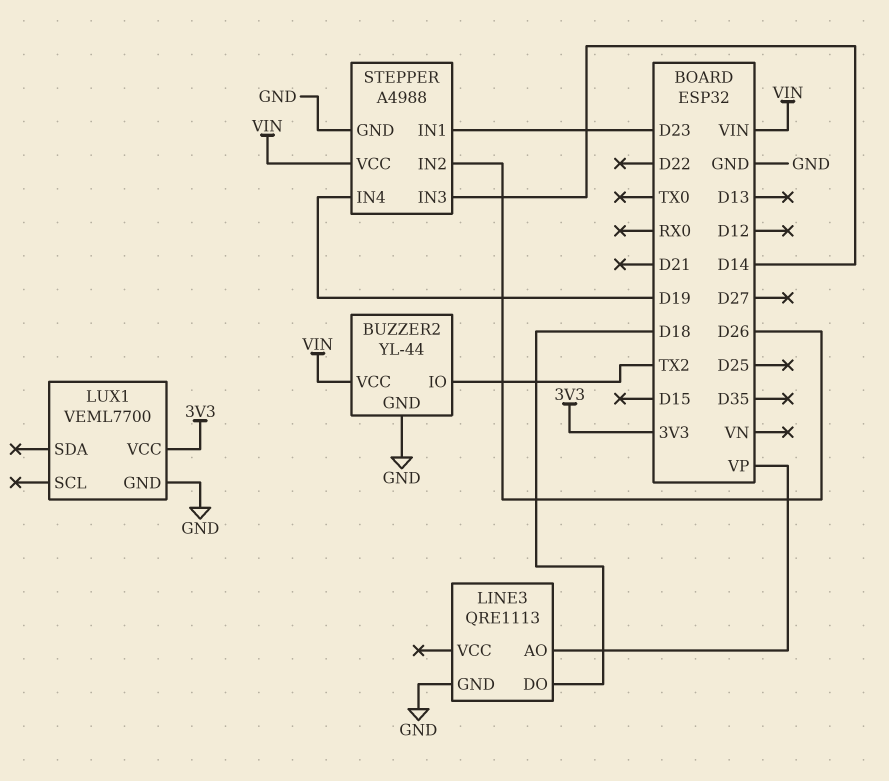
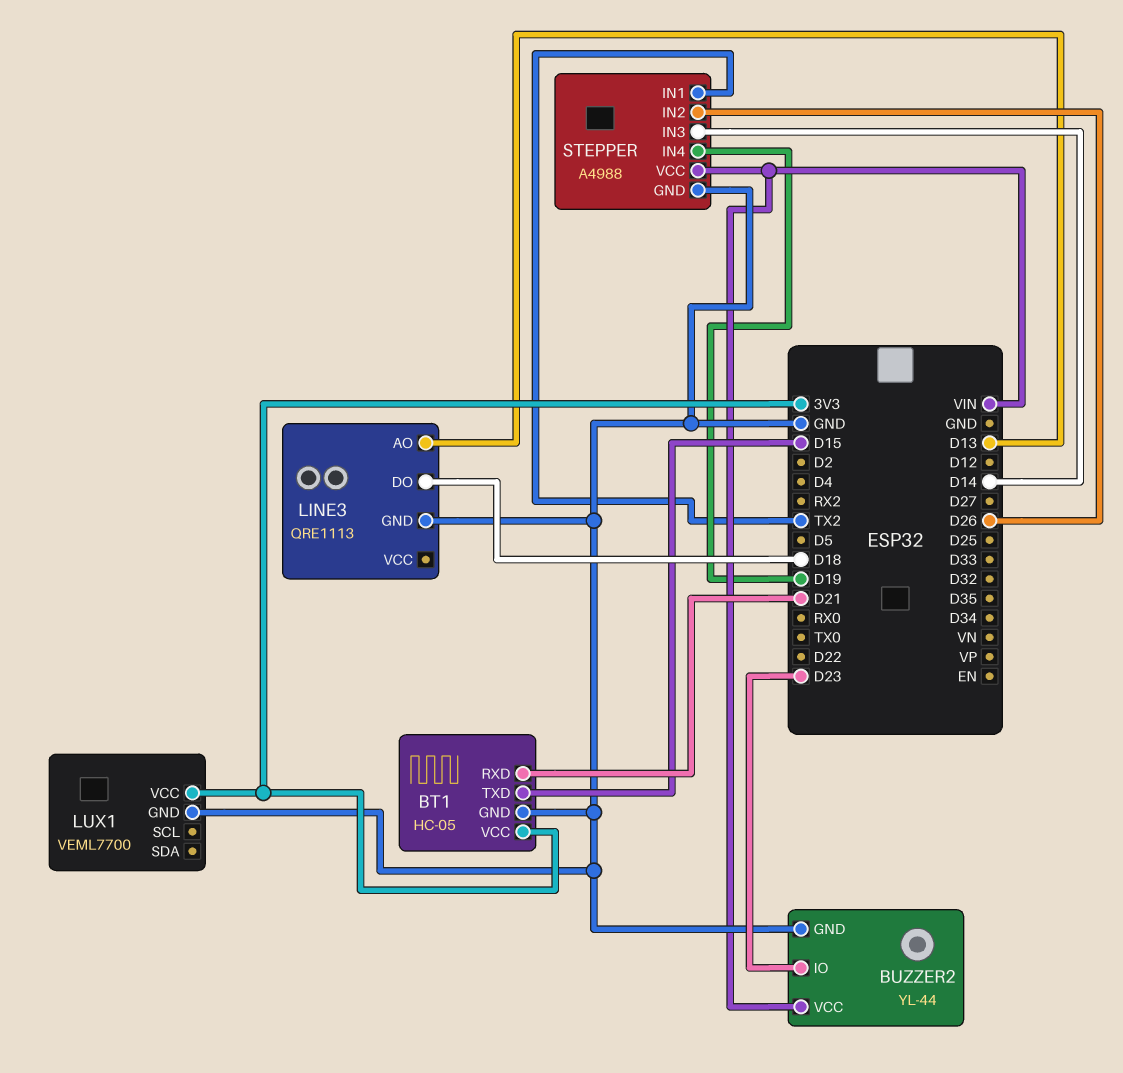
BT1: none -> HC-05
BT1 pin GND: none -> GND
BT1 pin RXD: none -> D21
BT1 pin TXD: none -> D15
BT1 pin VCC: none -> 3V3
BUZZER2 pin IO: TX2 -> D23
LINE3 pin AO: VP -> D13
STEPPER pin IN1: D23 -> TX2

